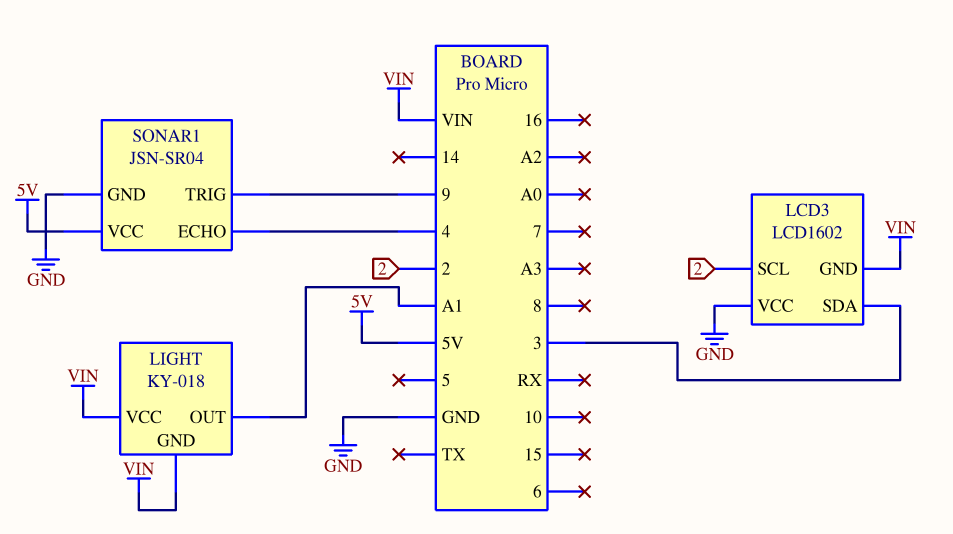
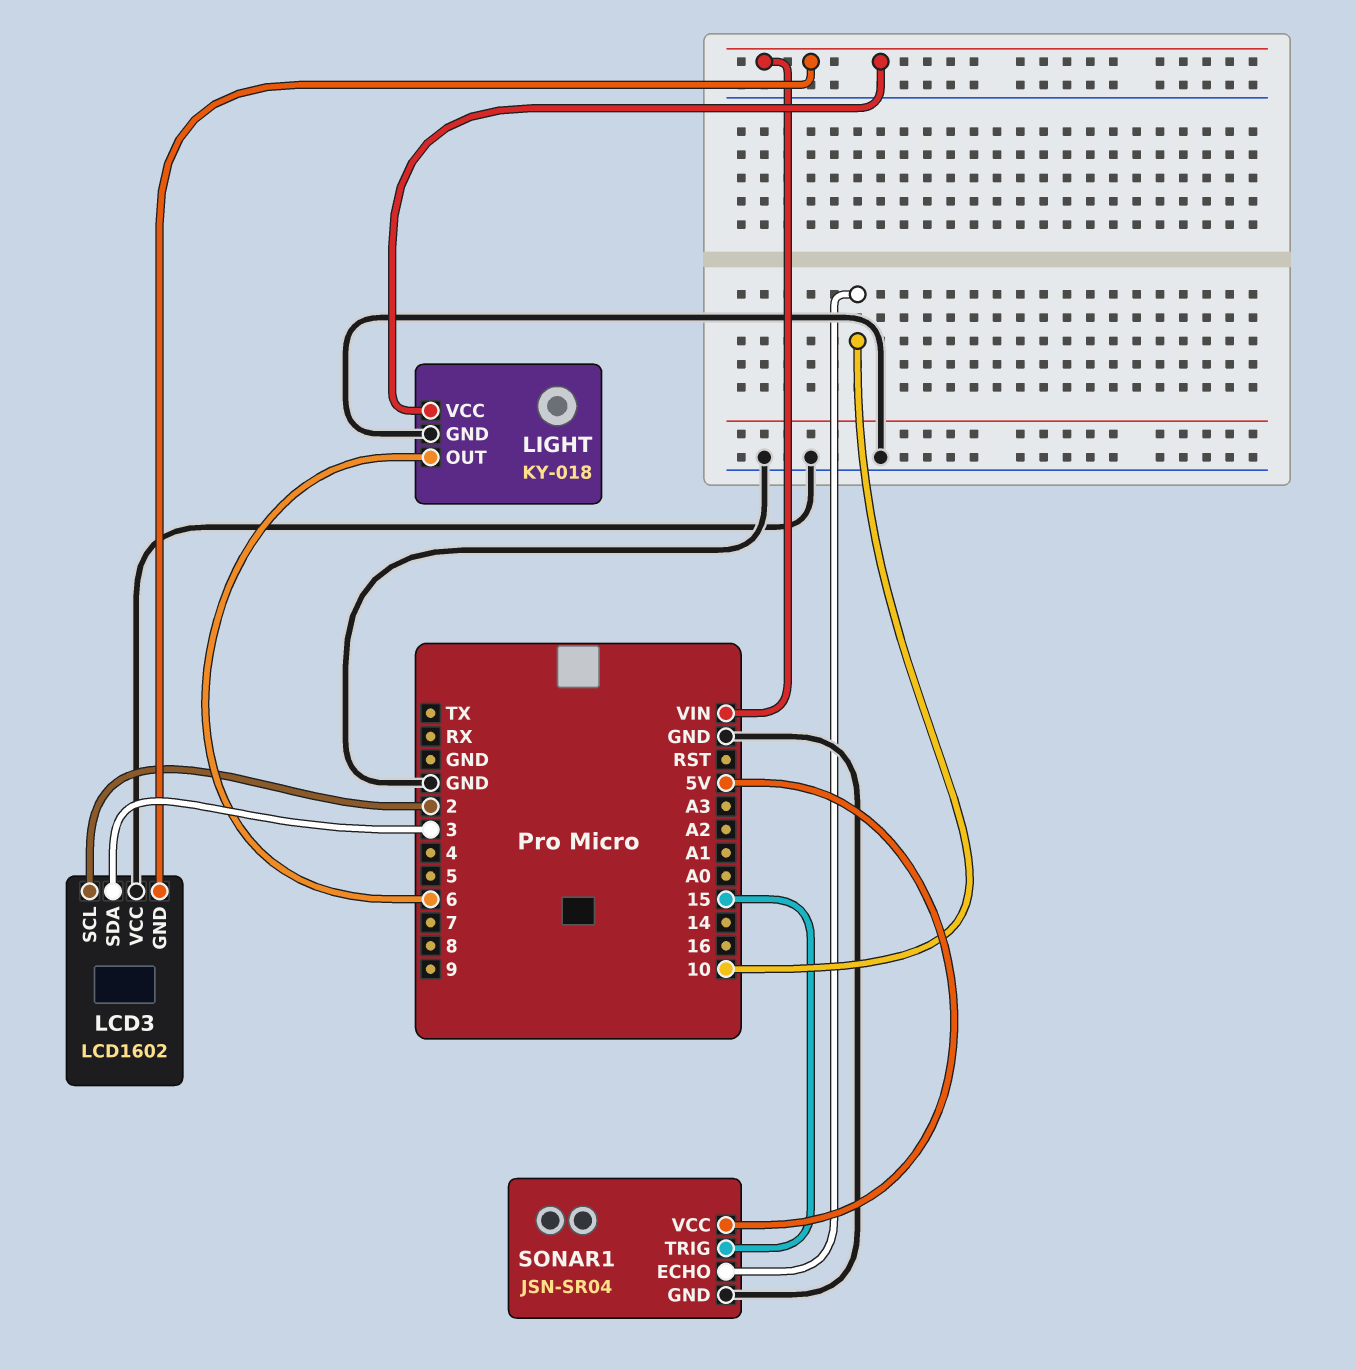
LIGHT pin GND: VIN -> GND
LIGHT pin OUT: A1 -> 6
SONAR1 pin ECHO: 4 -> 10
SONAR1 pin TRIG: 9 -> 15

